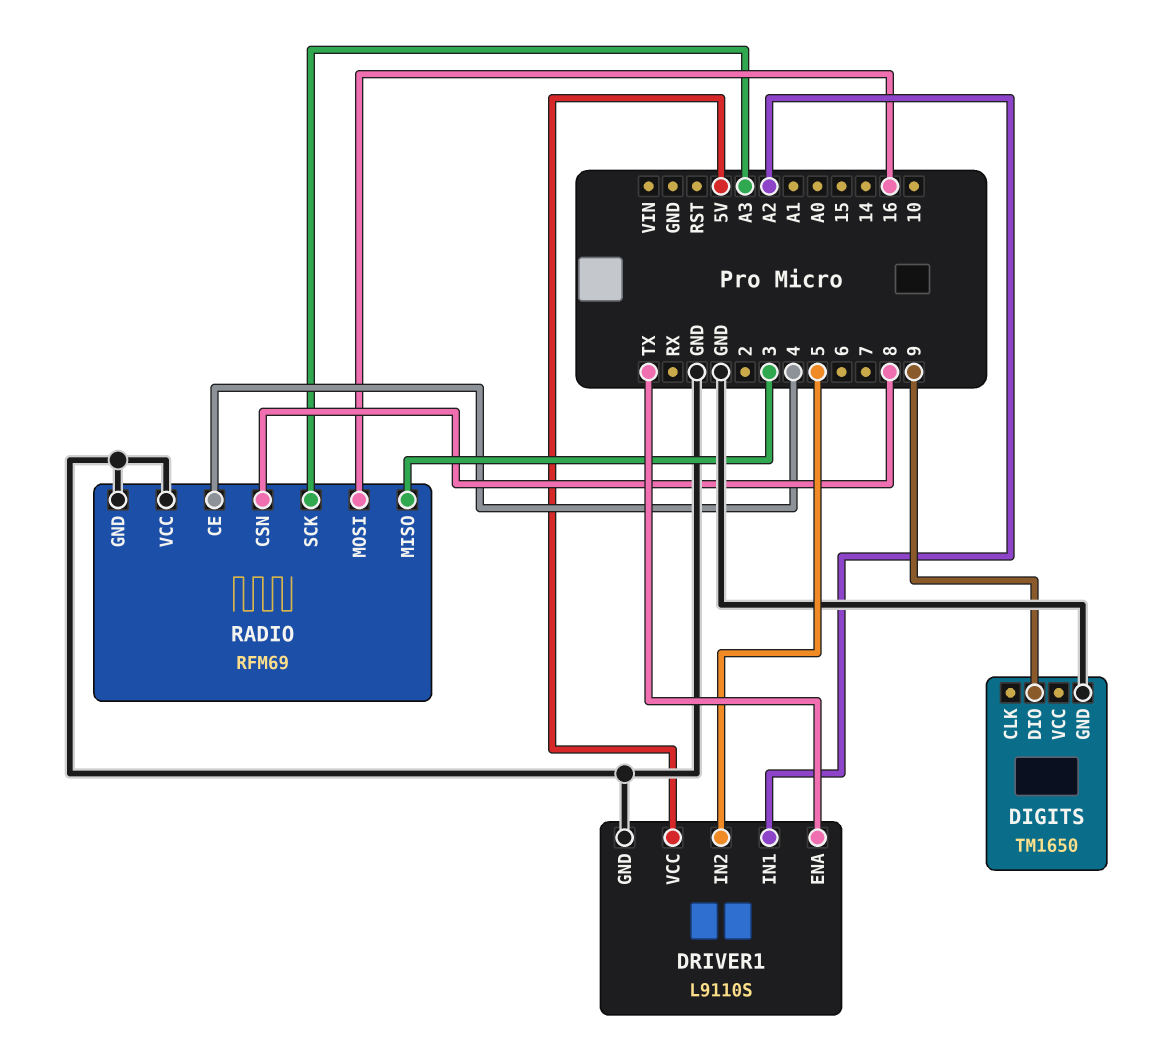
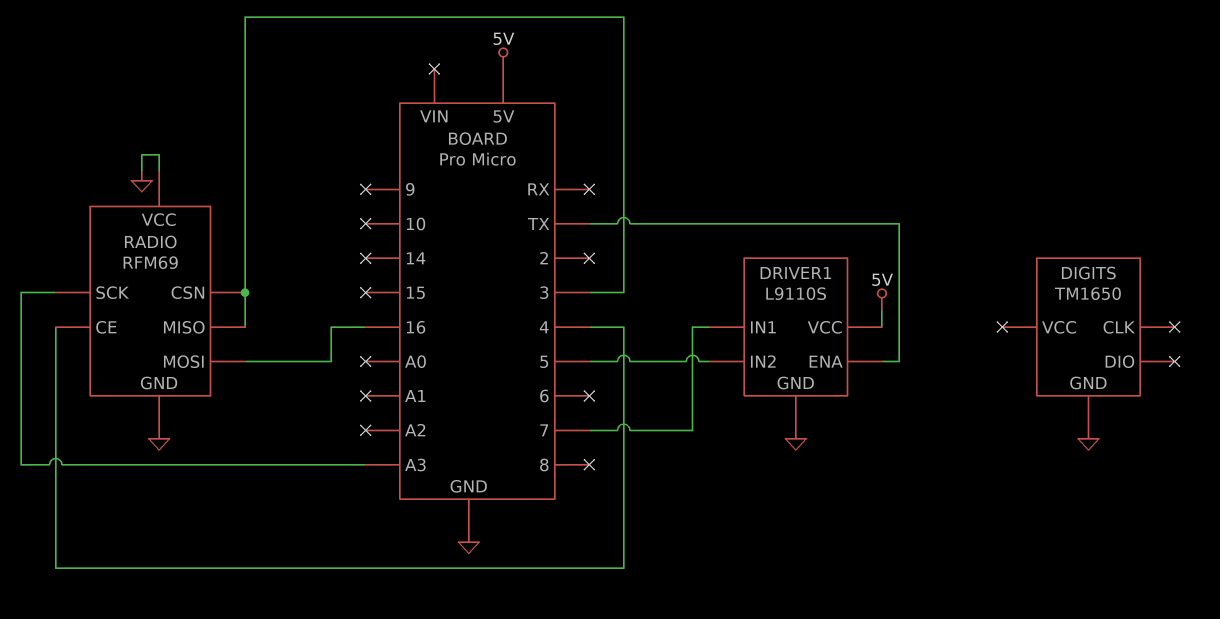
DIGITS pin DIO: 9 -> none
DRIVER1 pin IN1: A2 -> 7
RADIO pin CSN: 8 -> 3

